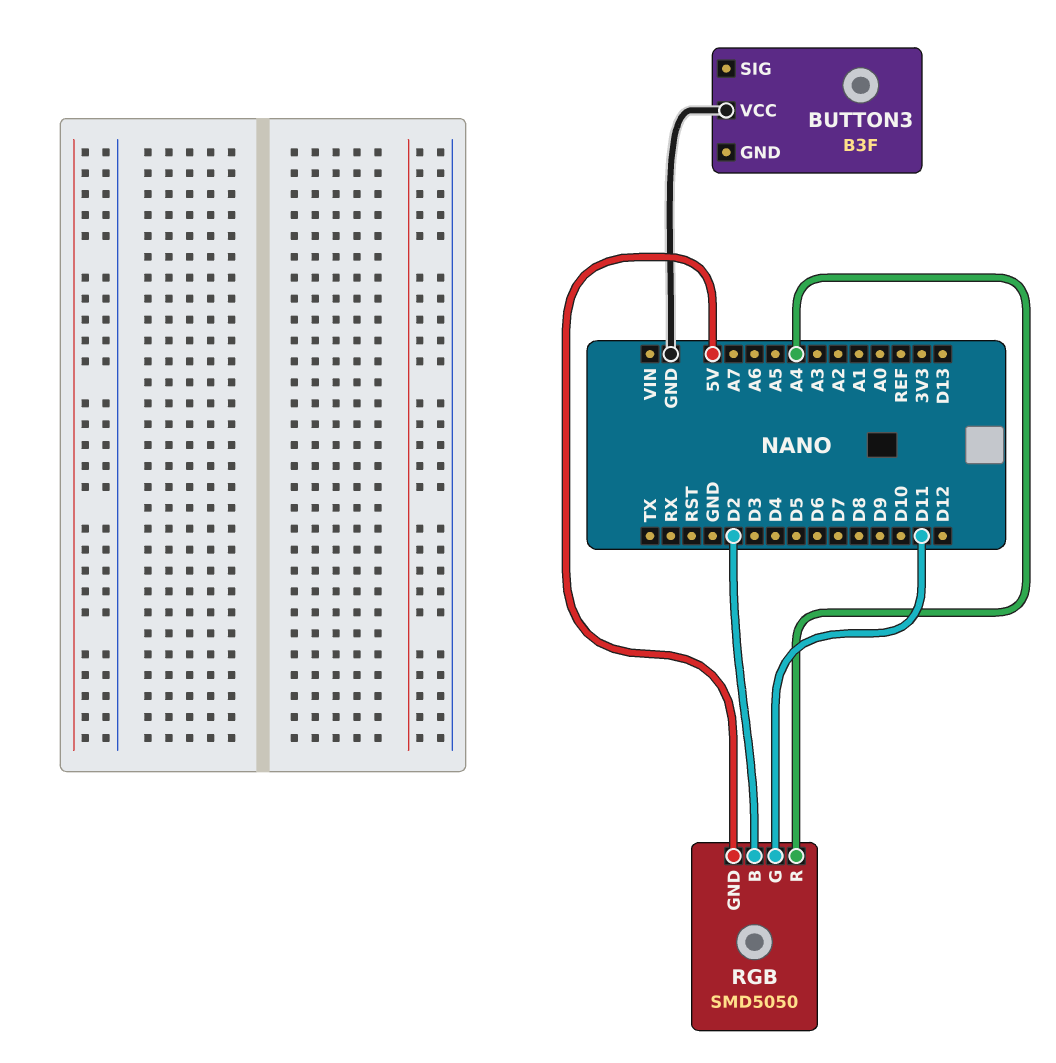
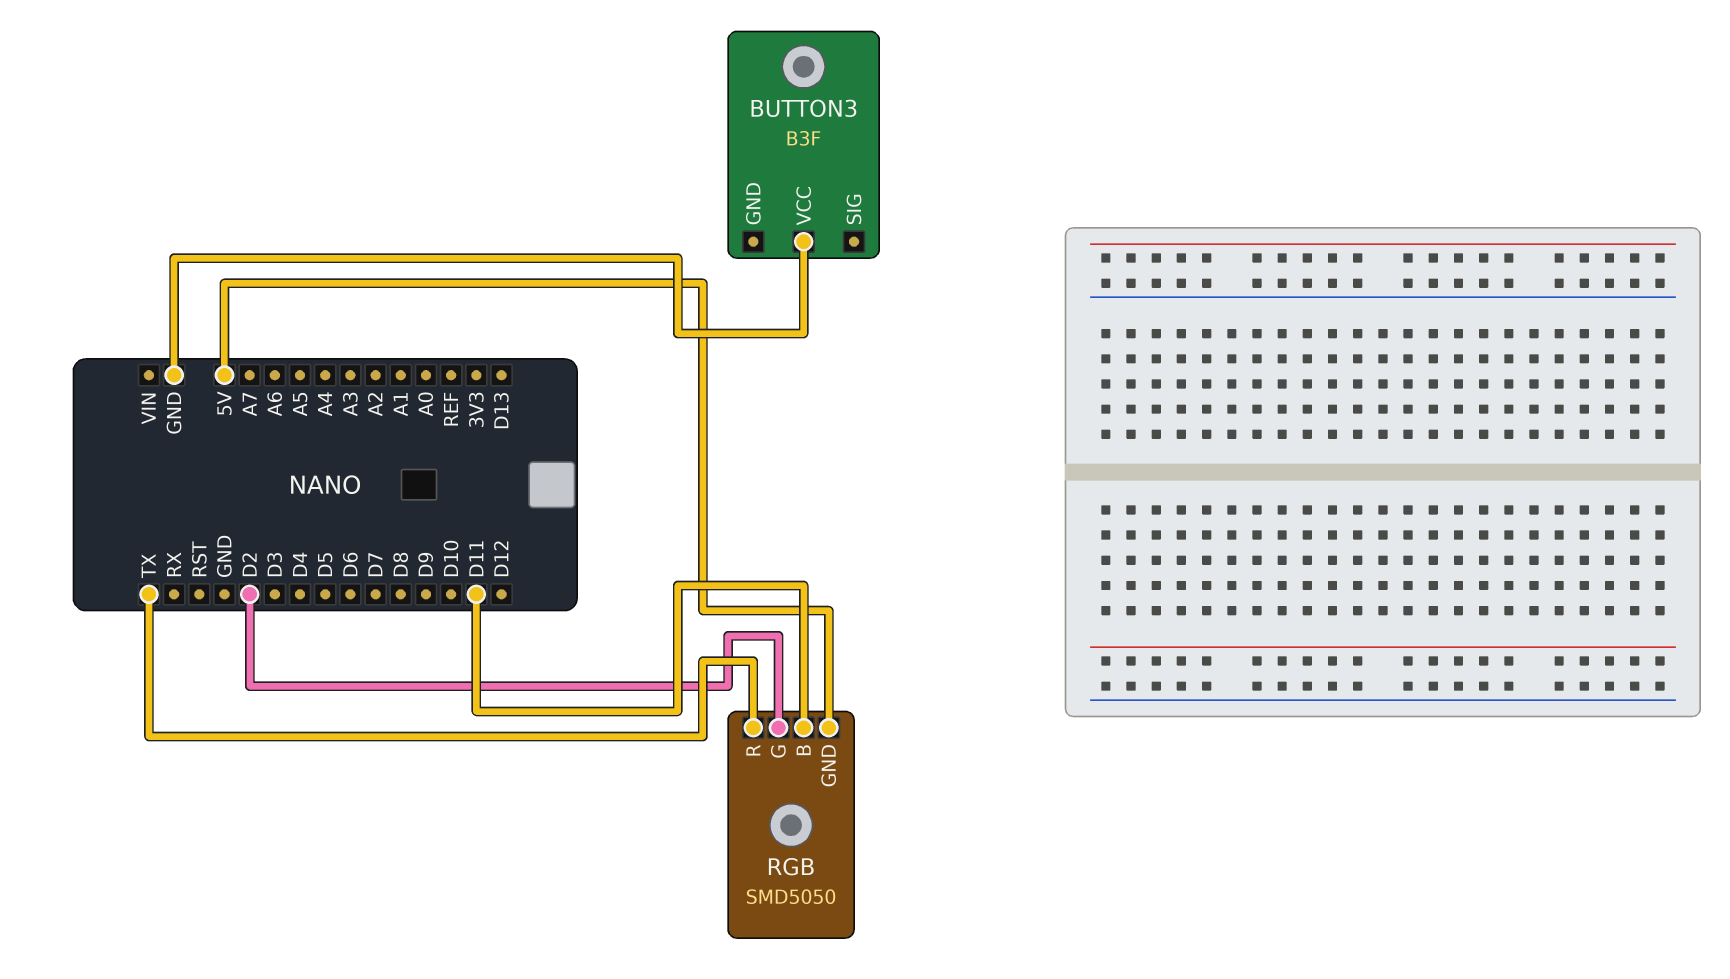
RGB pin B: D2 -> D11
RGB pin G: D11 -> D2
RGB pin R: A4 -> TX

